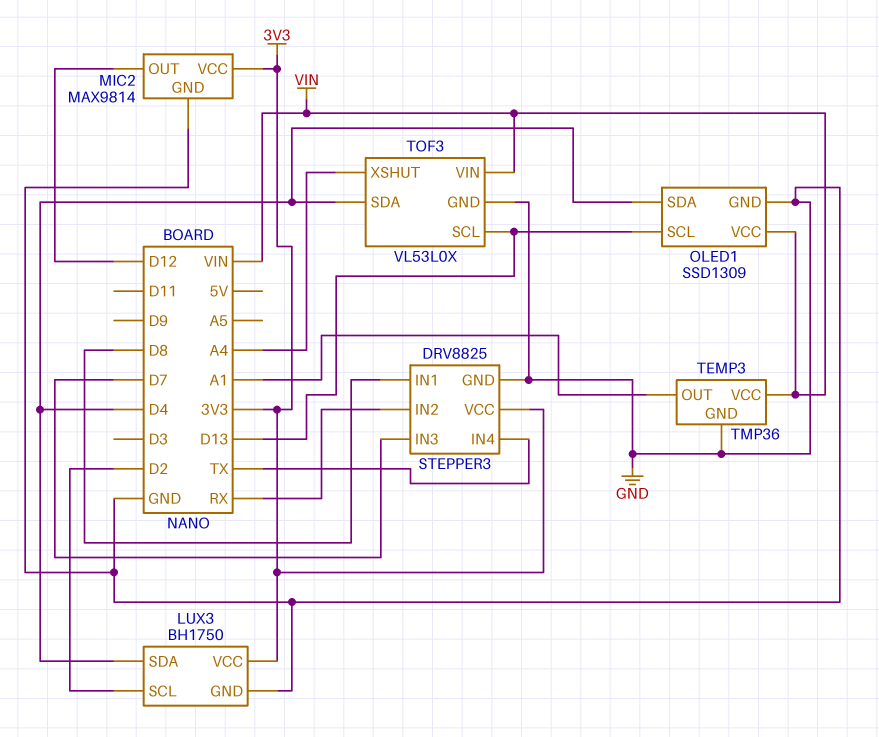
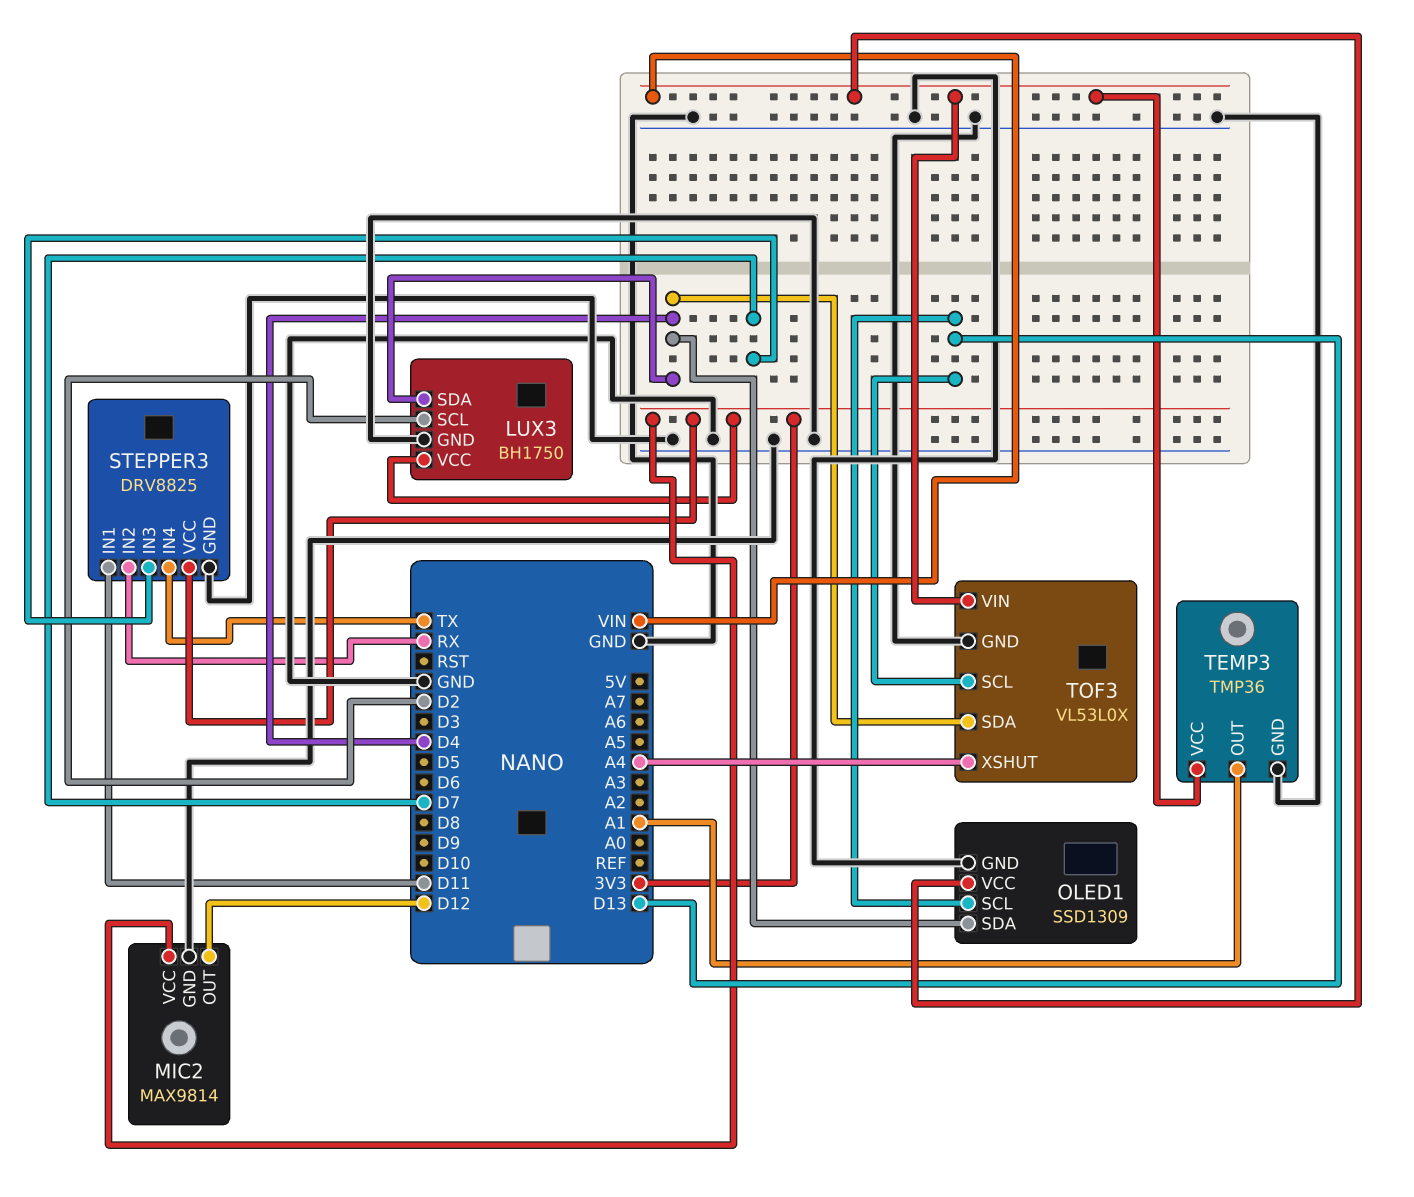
STEPPER3 pin IN1: D8 -> D11

